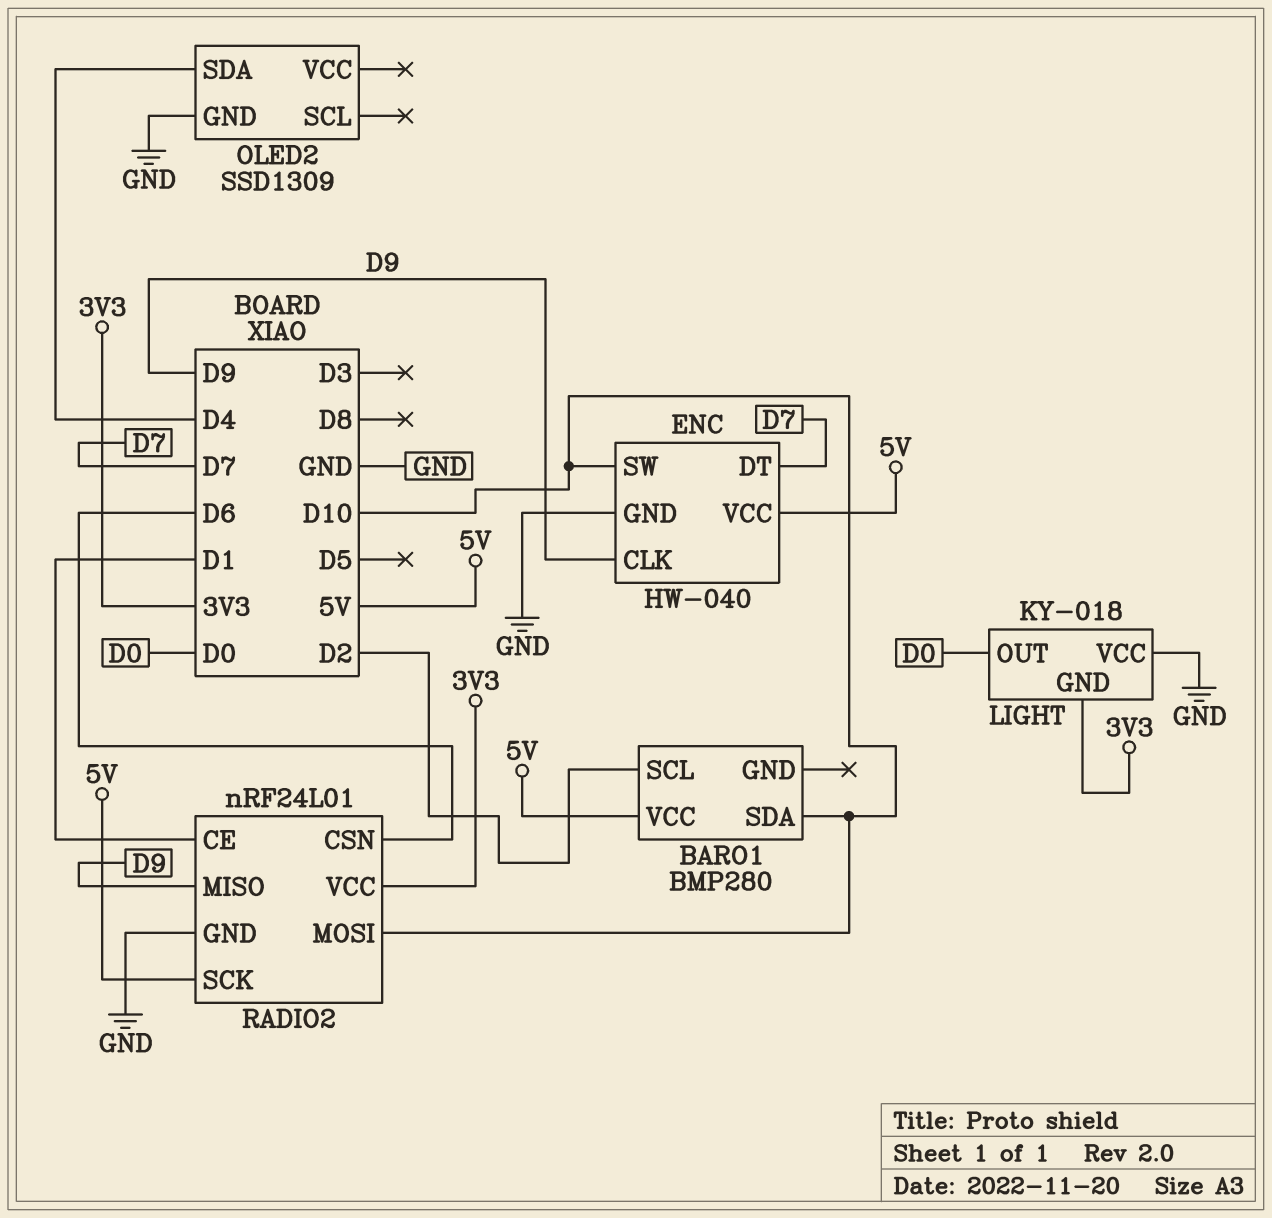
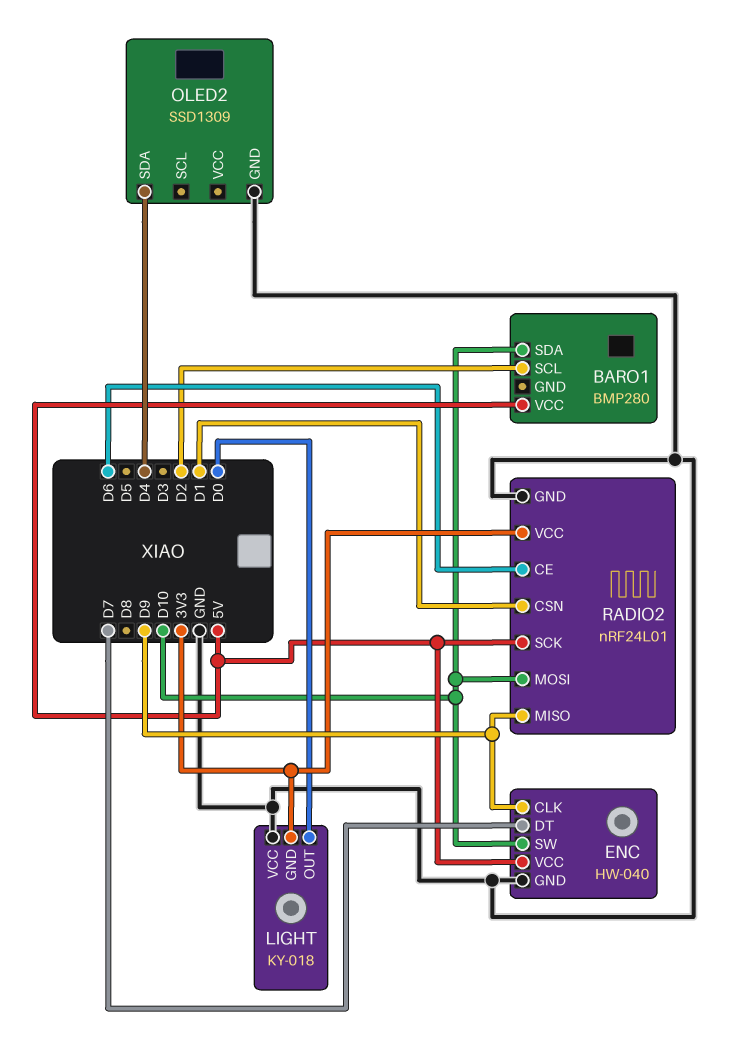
RADIO2 pin CE: D1 -> D6
RADIO2 pin CSN: D6 -> D1

